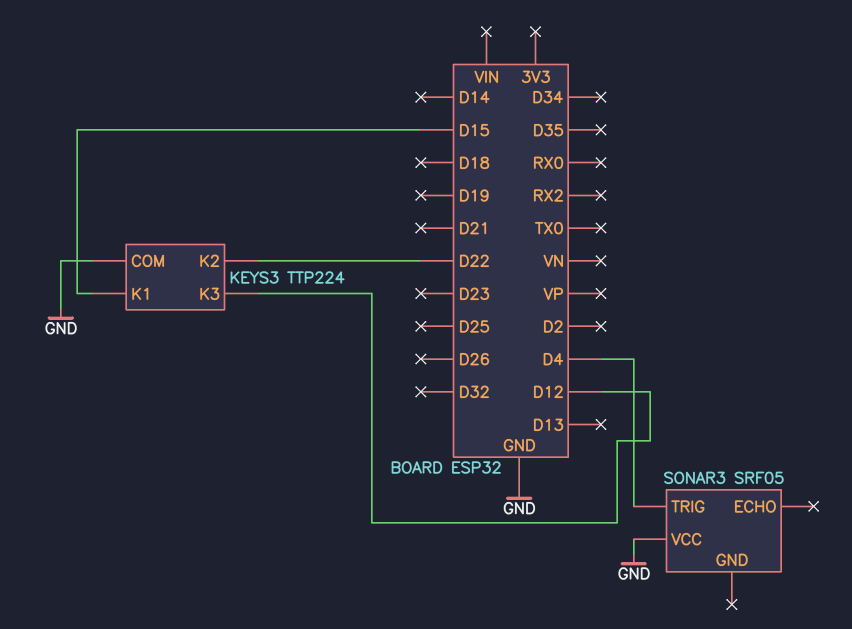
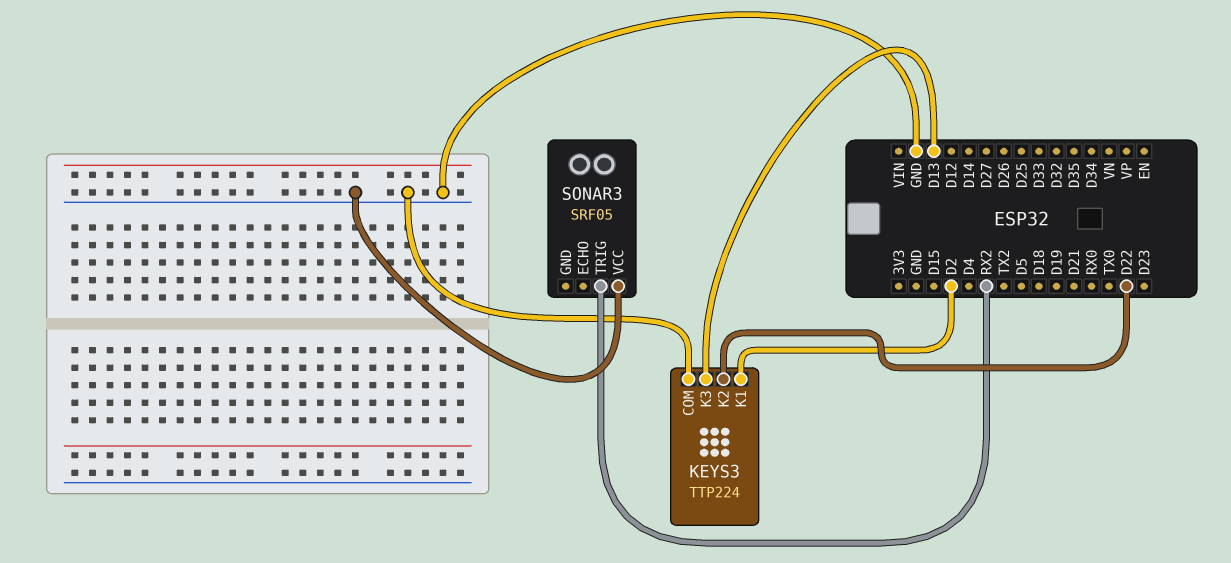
KEYS3 pin K1: D15 -> D2
KEYS3 pin K3: D12 -> D13
SONAR3 pin TRIG: D4 -> RX2

